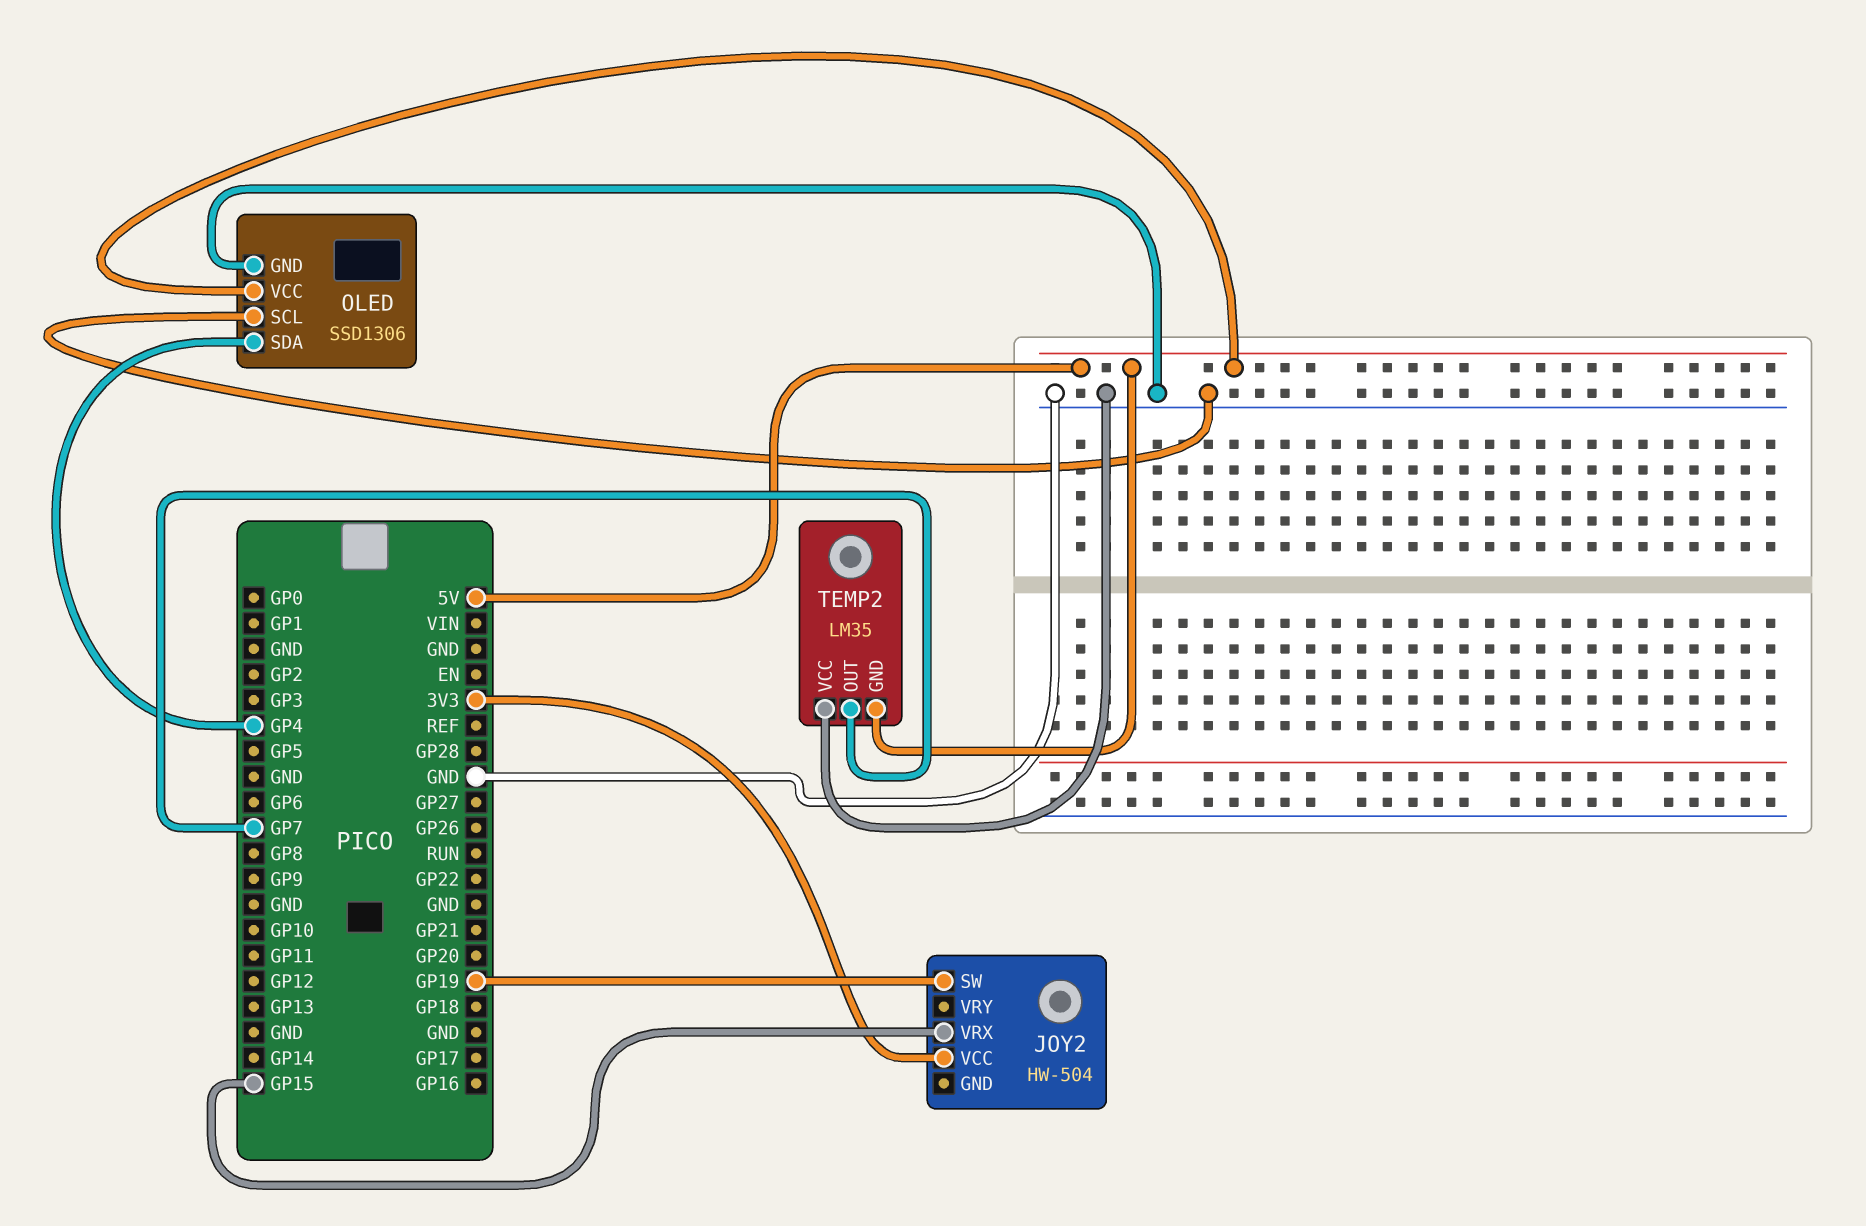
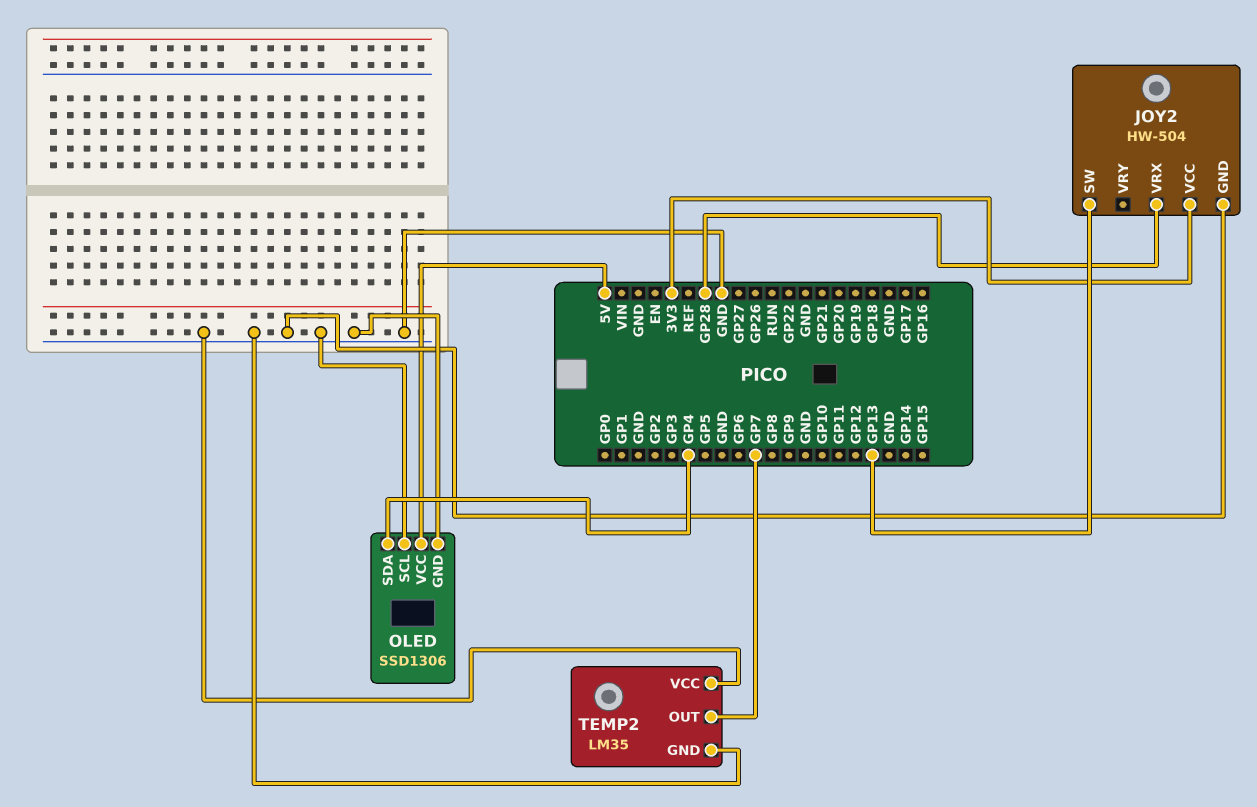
JOY2 pin GND: none -> GND
JOY2 pin SW: GP19 -> GP13
JOY2 pin VRX: GP15 -> GP28
TEMP2 pin GND: 5V -> GND

